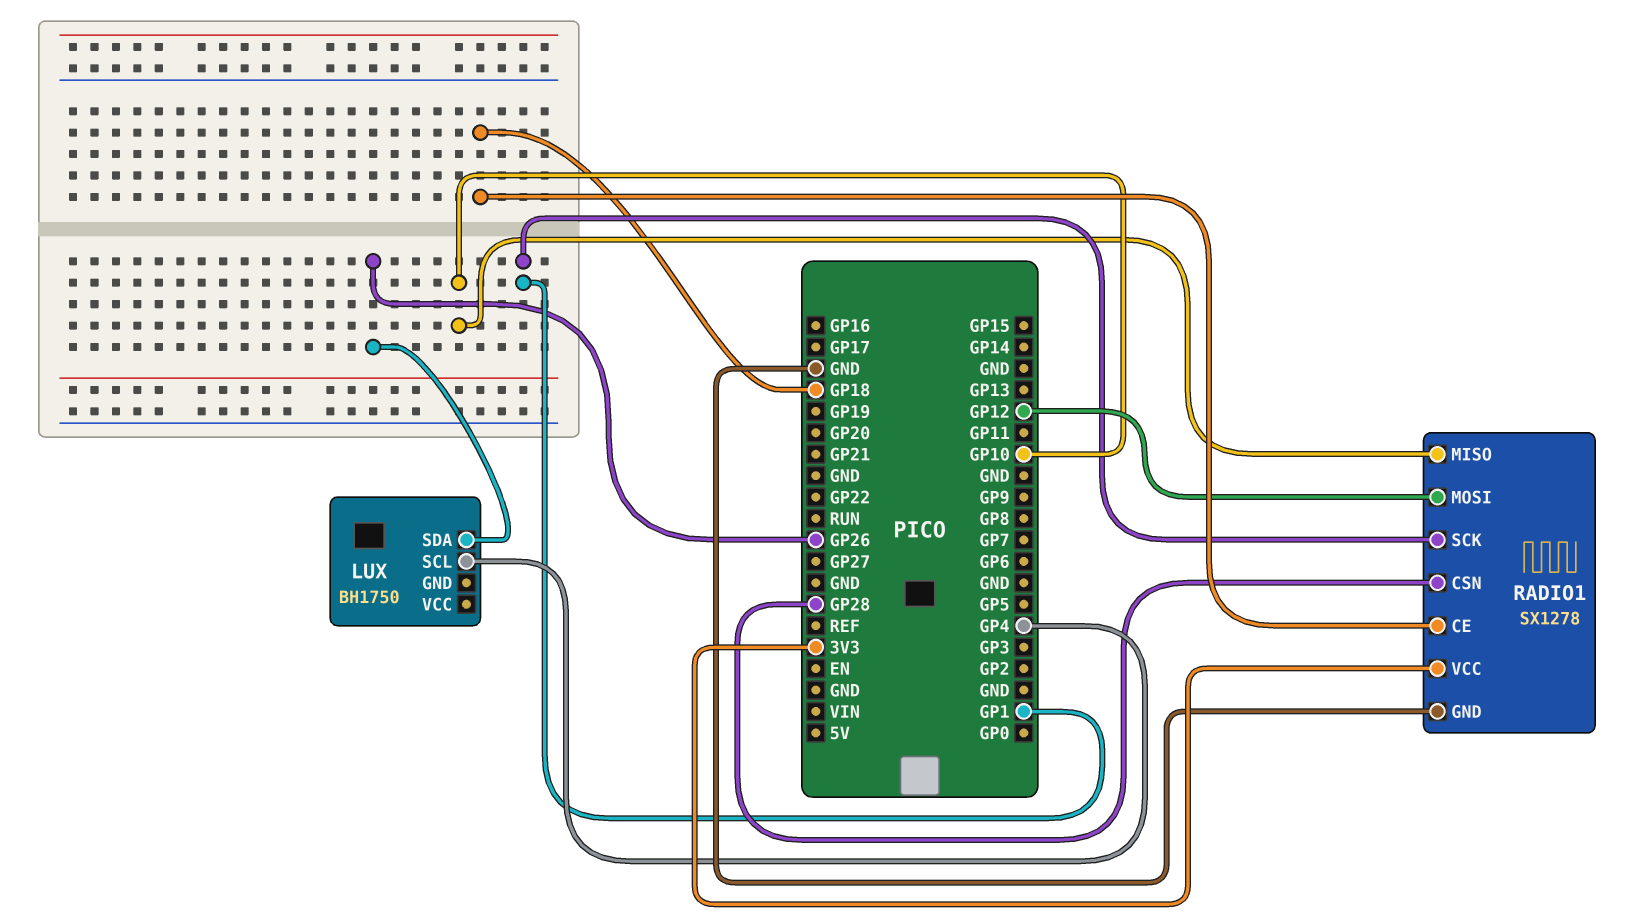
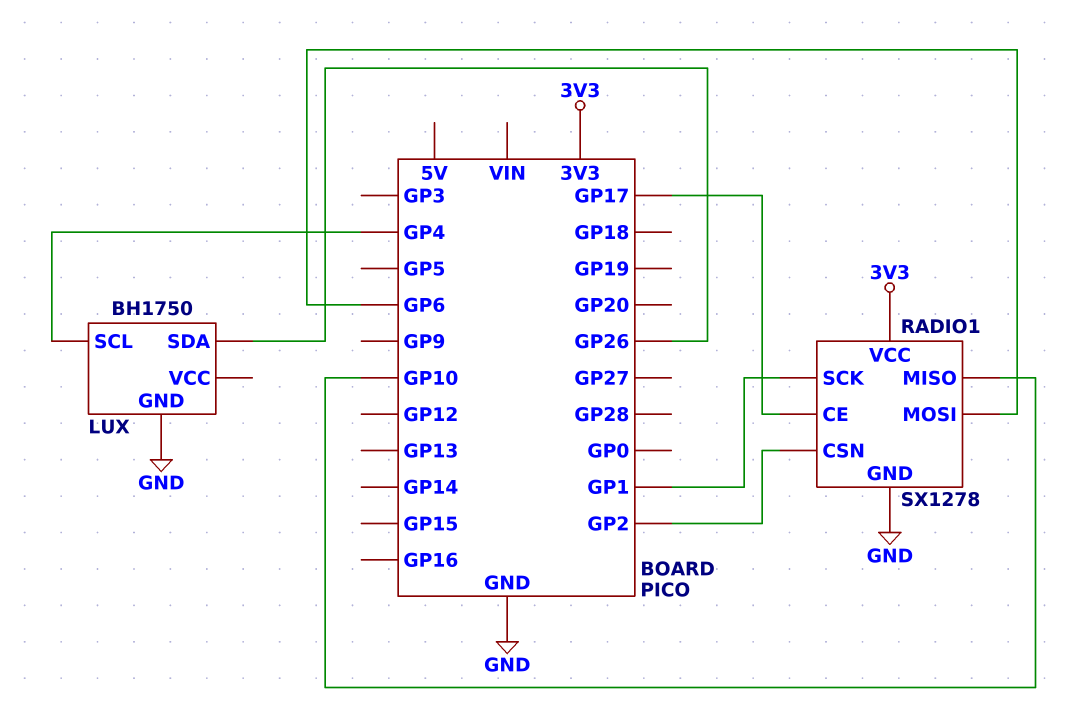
LUX pin GND: none -> GND
RADIO1 pin CE: GP18 -> GP17
RADIO1 pin CSN: GP28 -> GP2
RADIO1 pin MOSI: GP12 -> GP6

